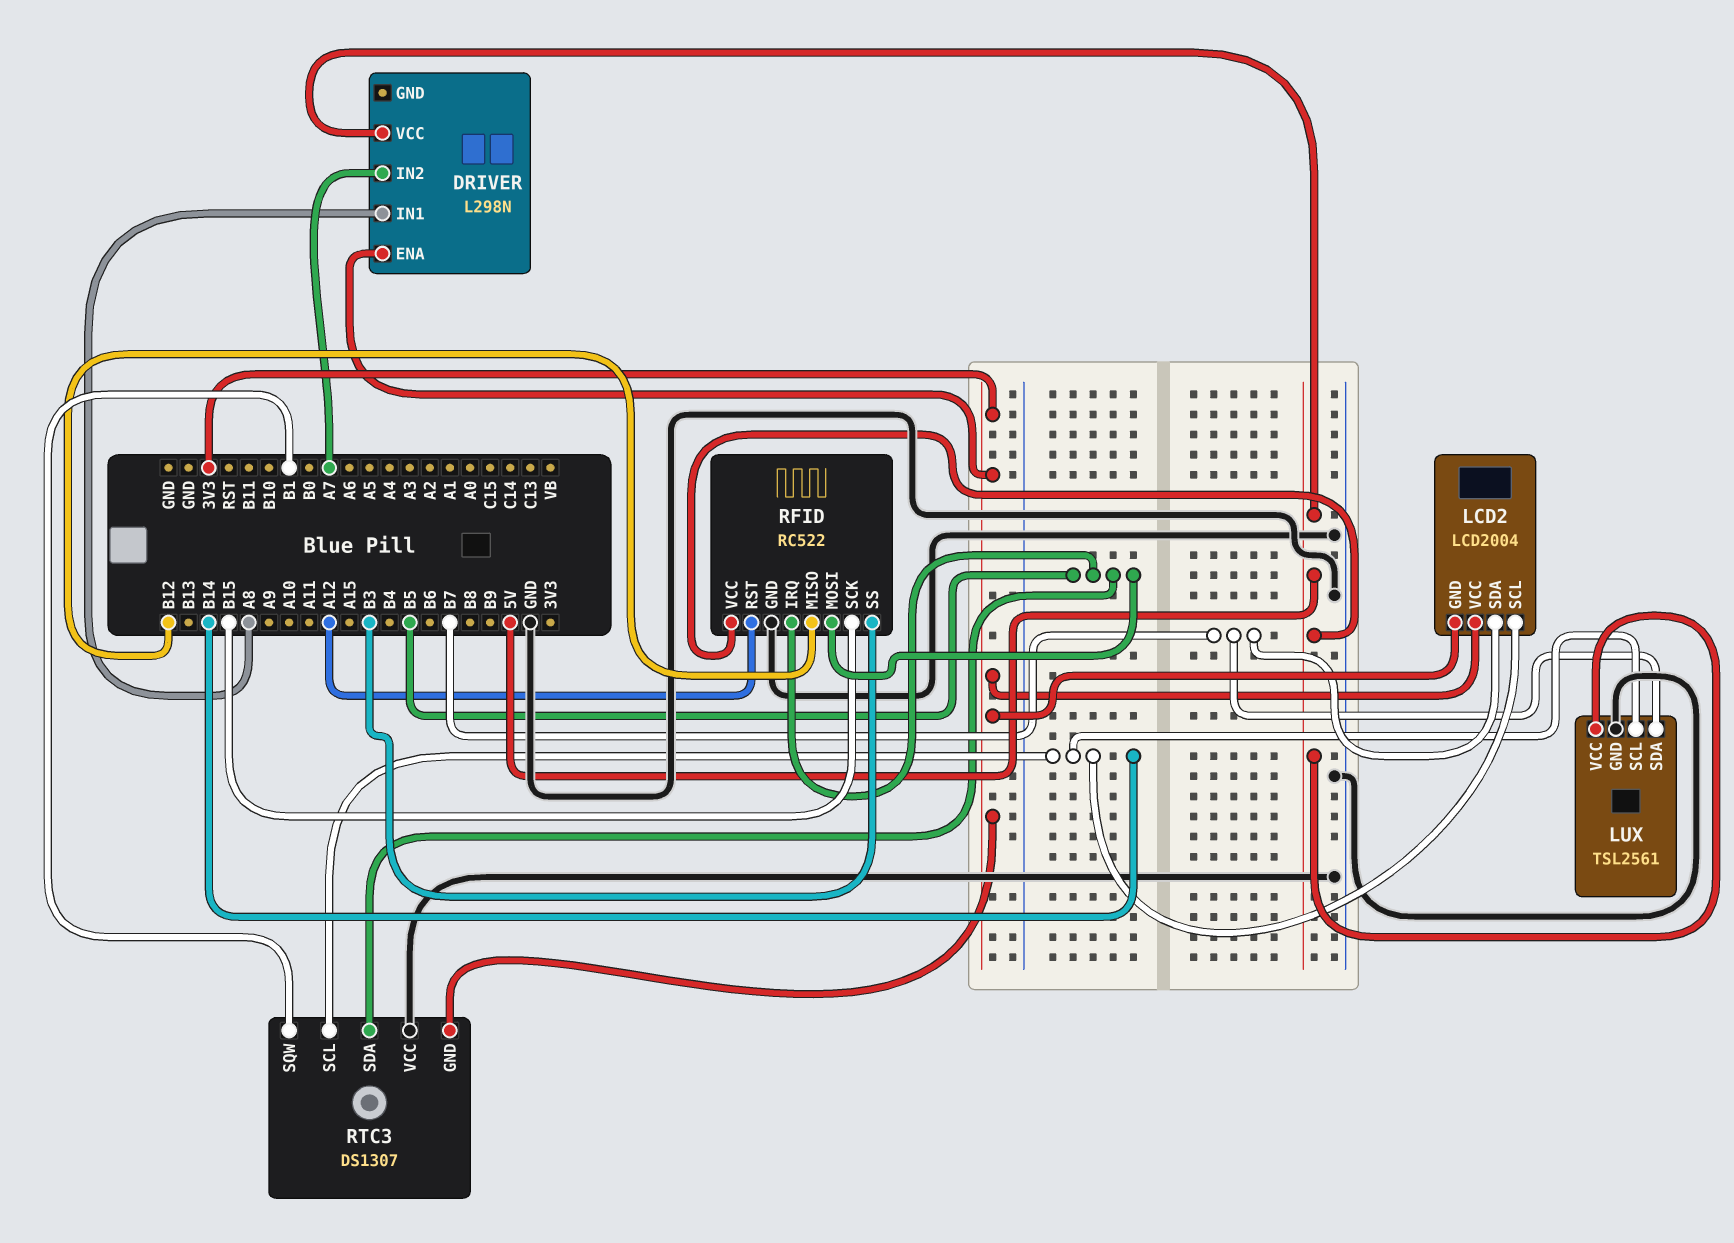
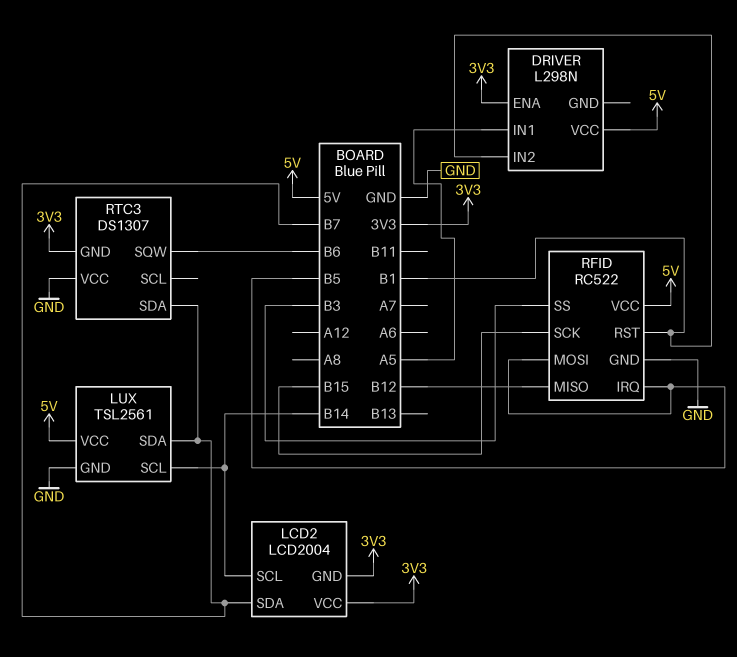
DRIVER pin IN1: A8 -> A5
DRIVER pin IN2: A7 -> B1
RFID pin RST: A12 -> B1
RTC3 pin SCL: B14 -> none
RTC3 pin SDA: B5 -> B7
RTC3 pin SQW: B1 -> B6

